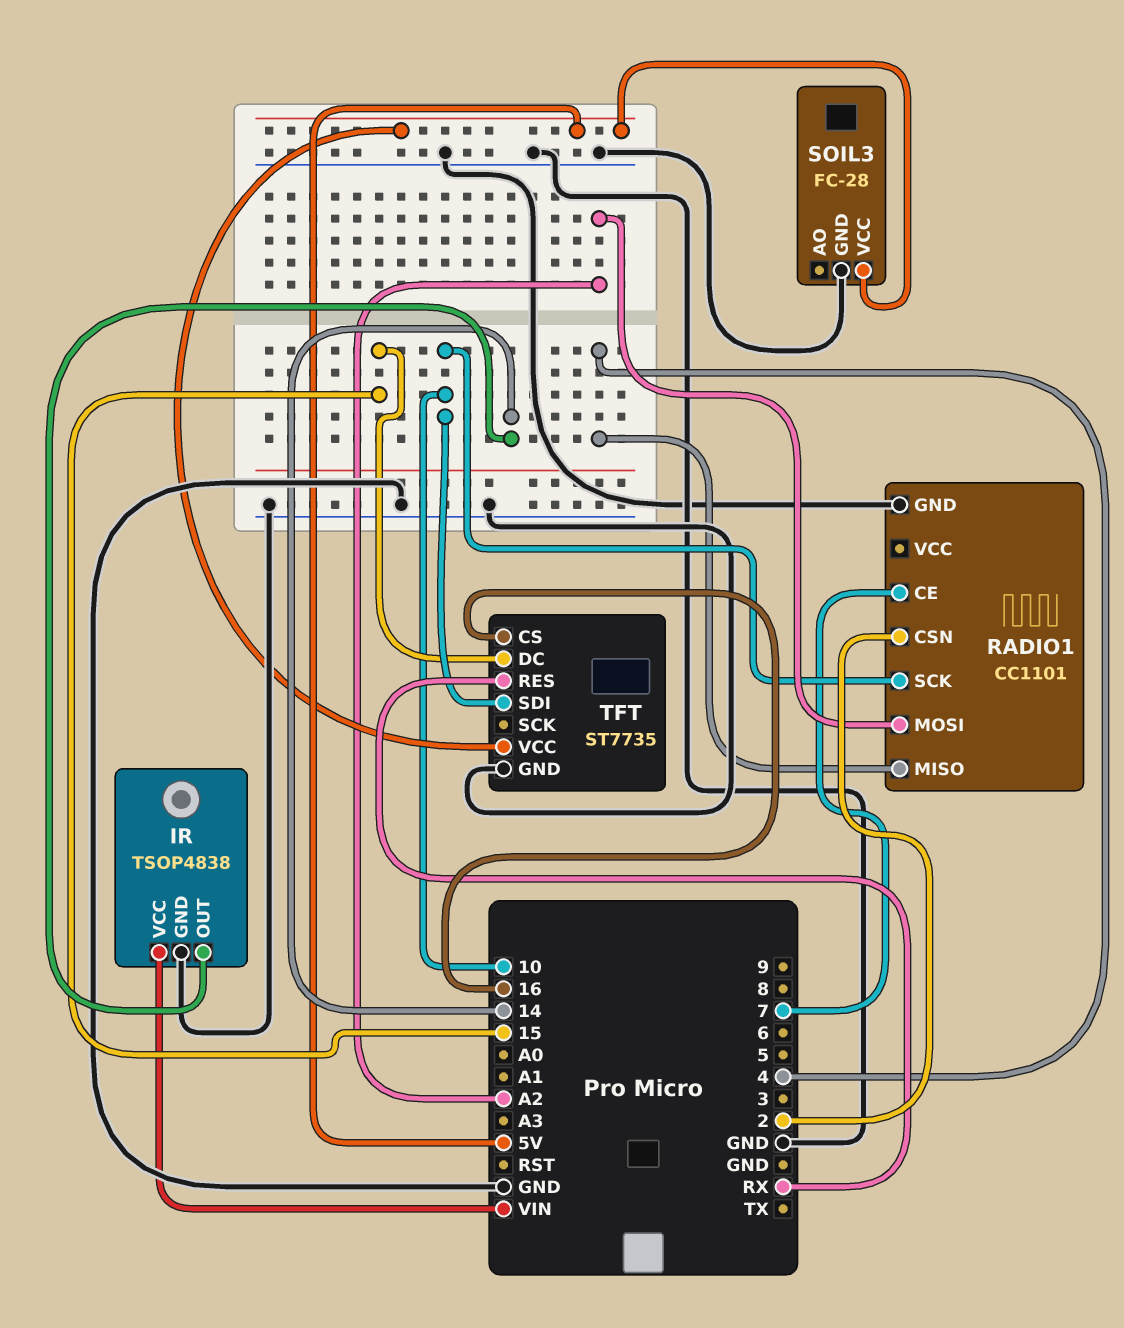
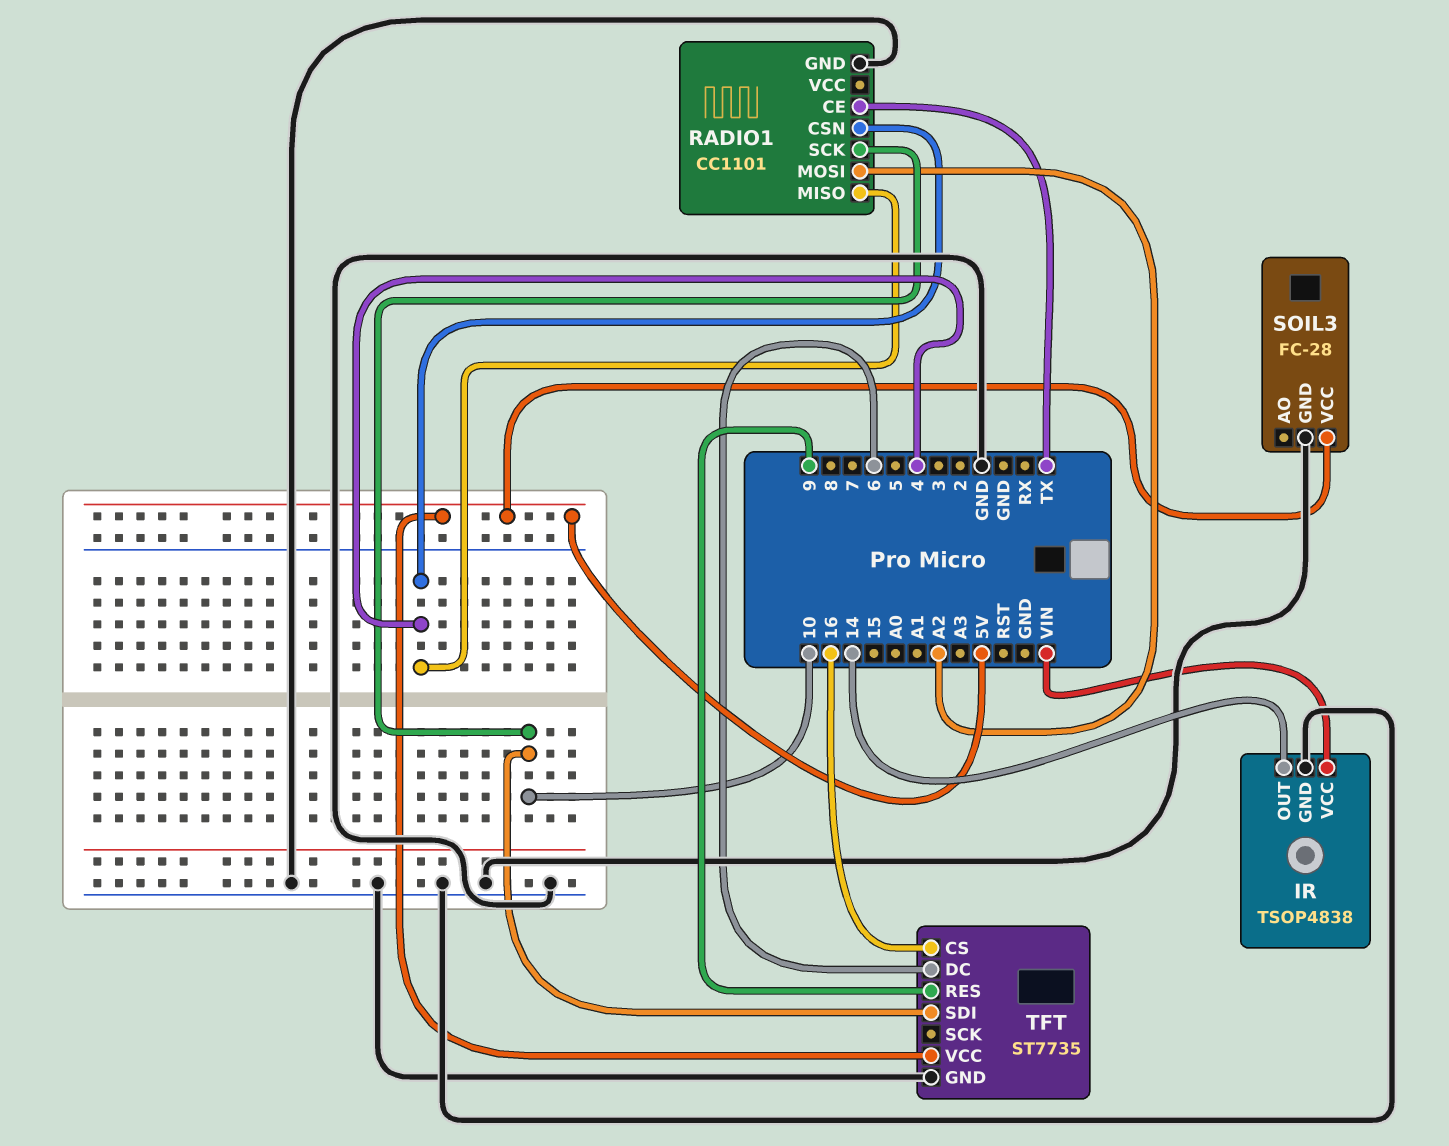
RADIO1 pin CE: 7 -> TX
RADIO1 pin CSN: 2 -> 4
TFT pin DC: 15 -> 6
TFT pin RES: RX -> 9

